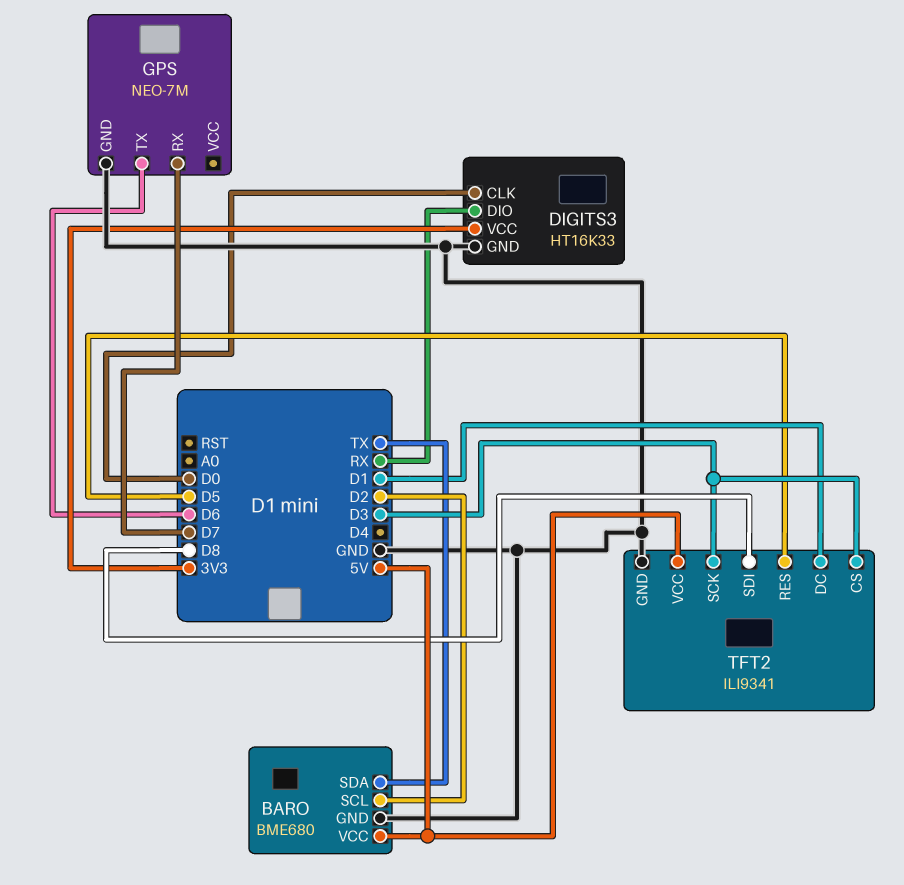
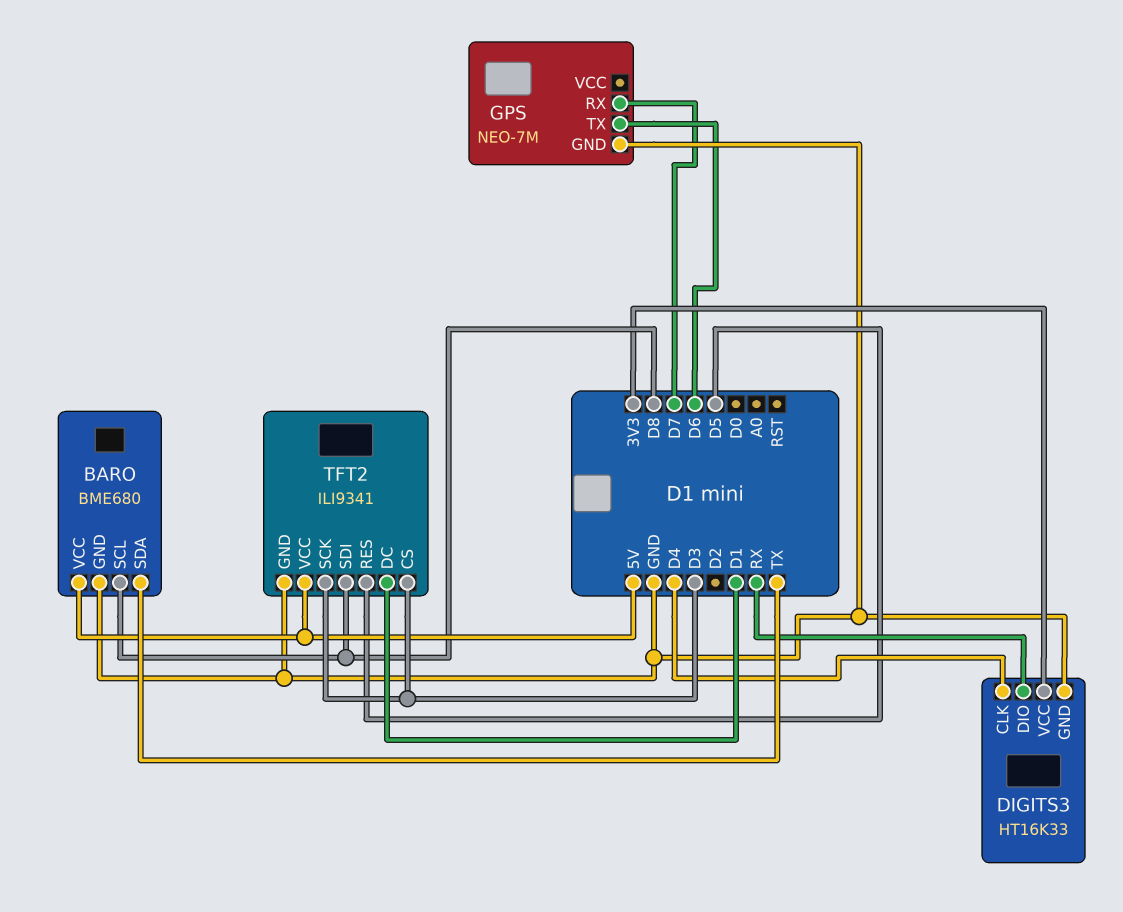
BARO pin SCL: D2 -> D8
DIGITS3 pin CLK: D0 -> D4

